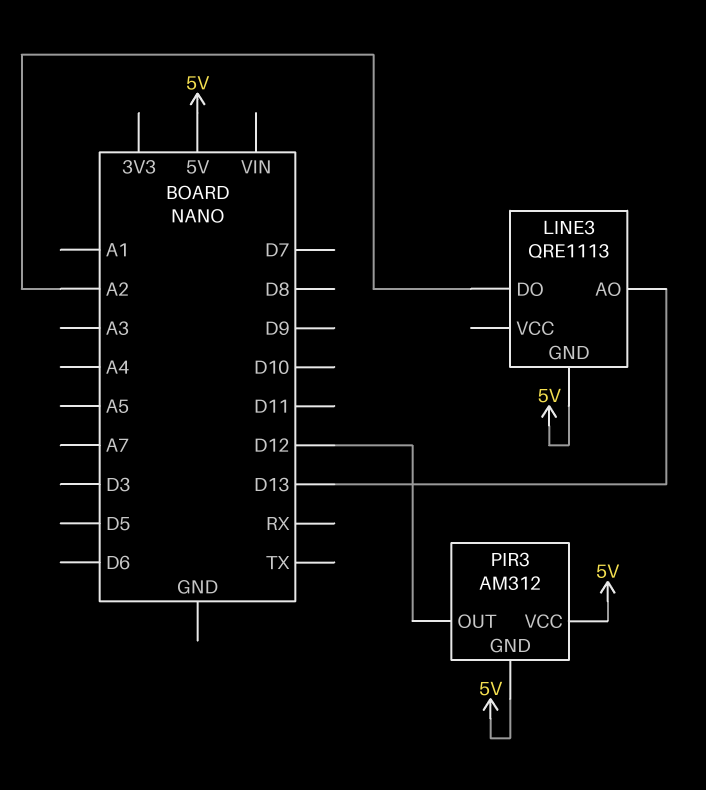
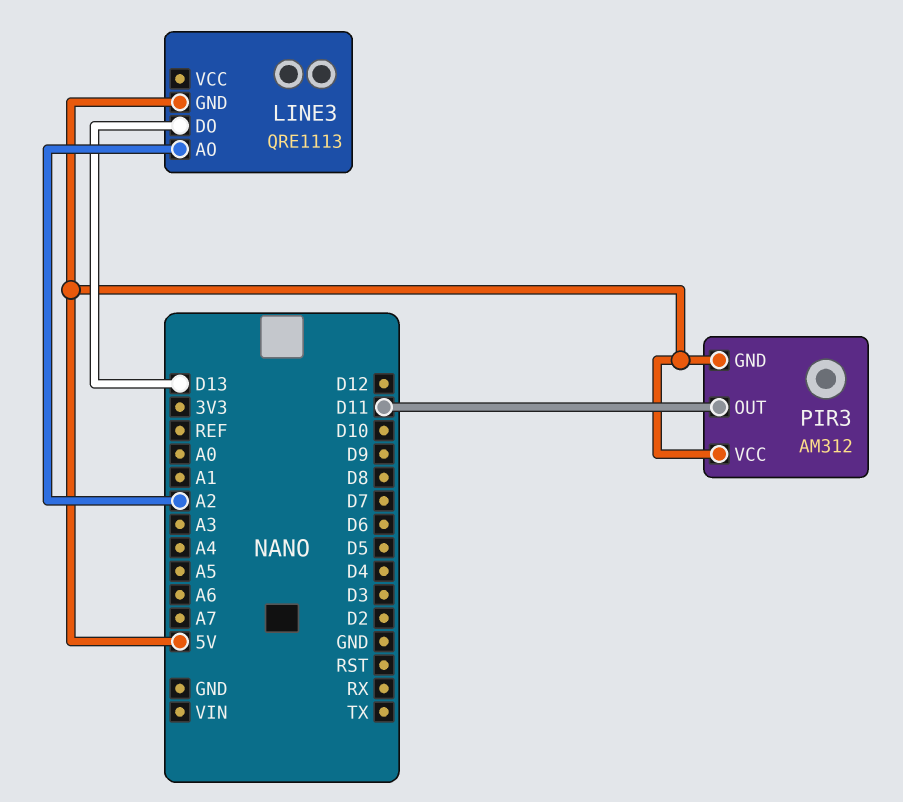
LINE3 pin AO: D13 -> A2
LINE3 pin DO: A2 -> D13
PIR3 pin OUT: D12 -> D11

